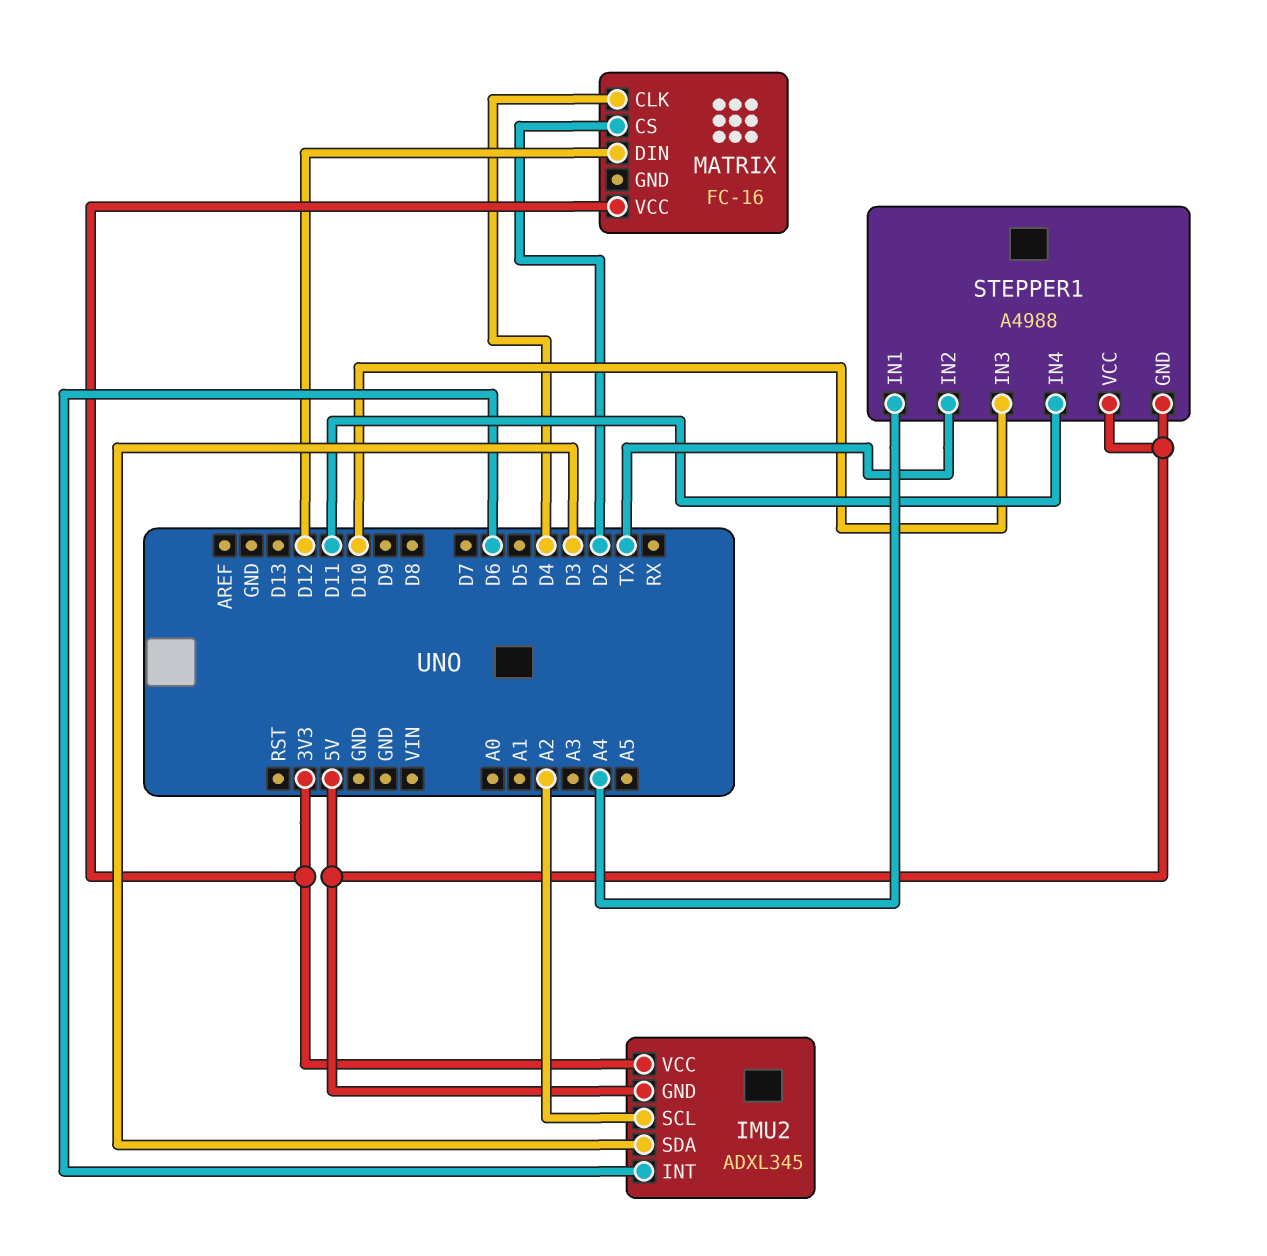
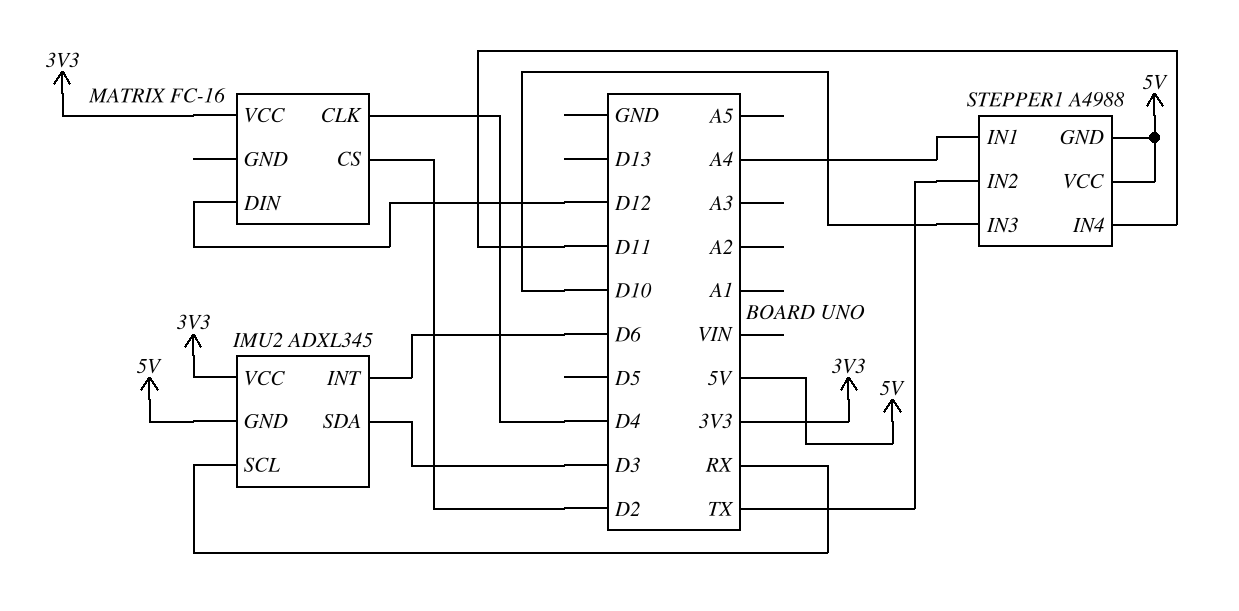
IMU2 pin SCL: A2 -> RX

